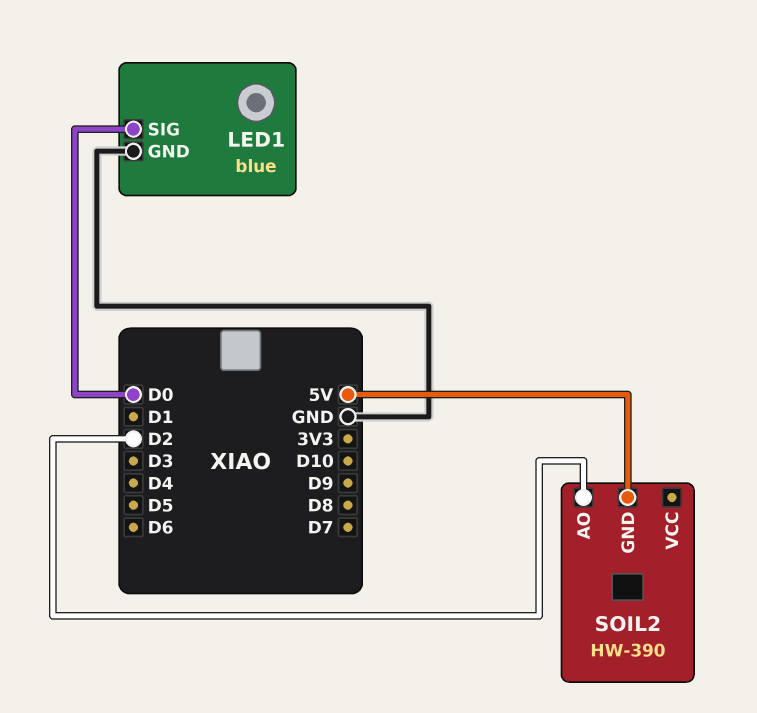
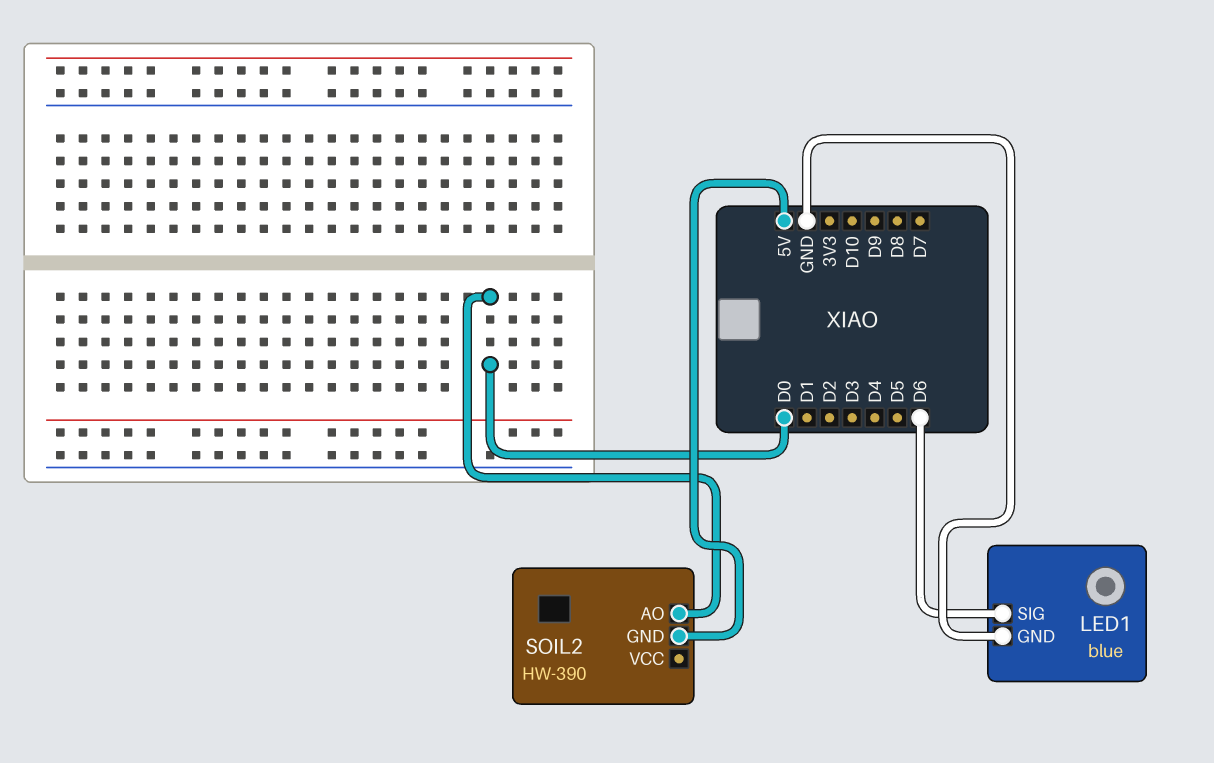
LED1 pin SIG: D0 -> D6
SOIL2 pin AO: D2 -> D0

